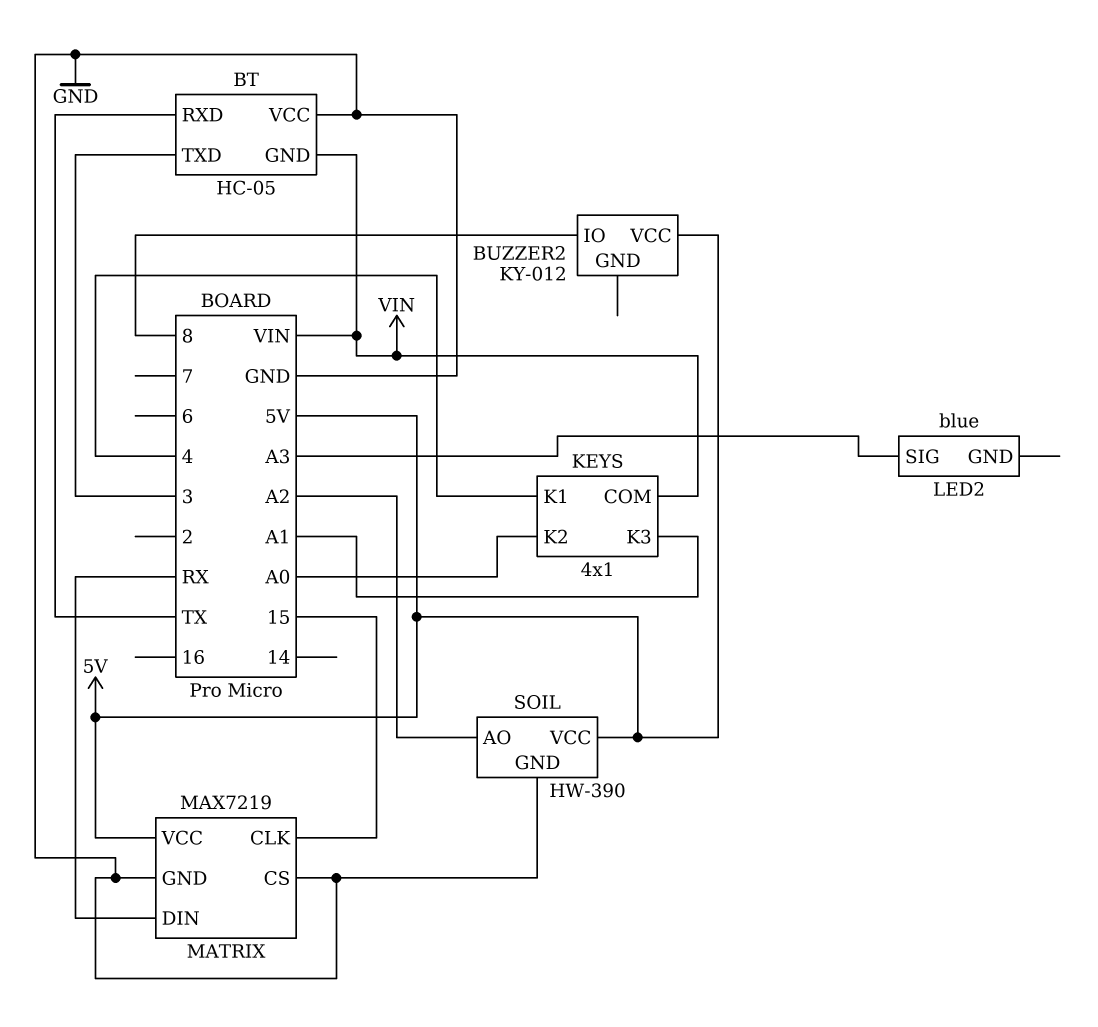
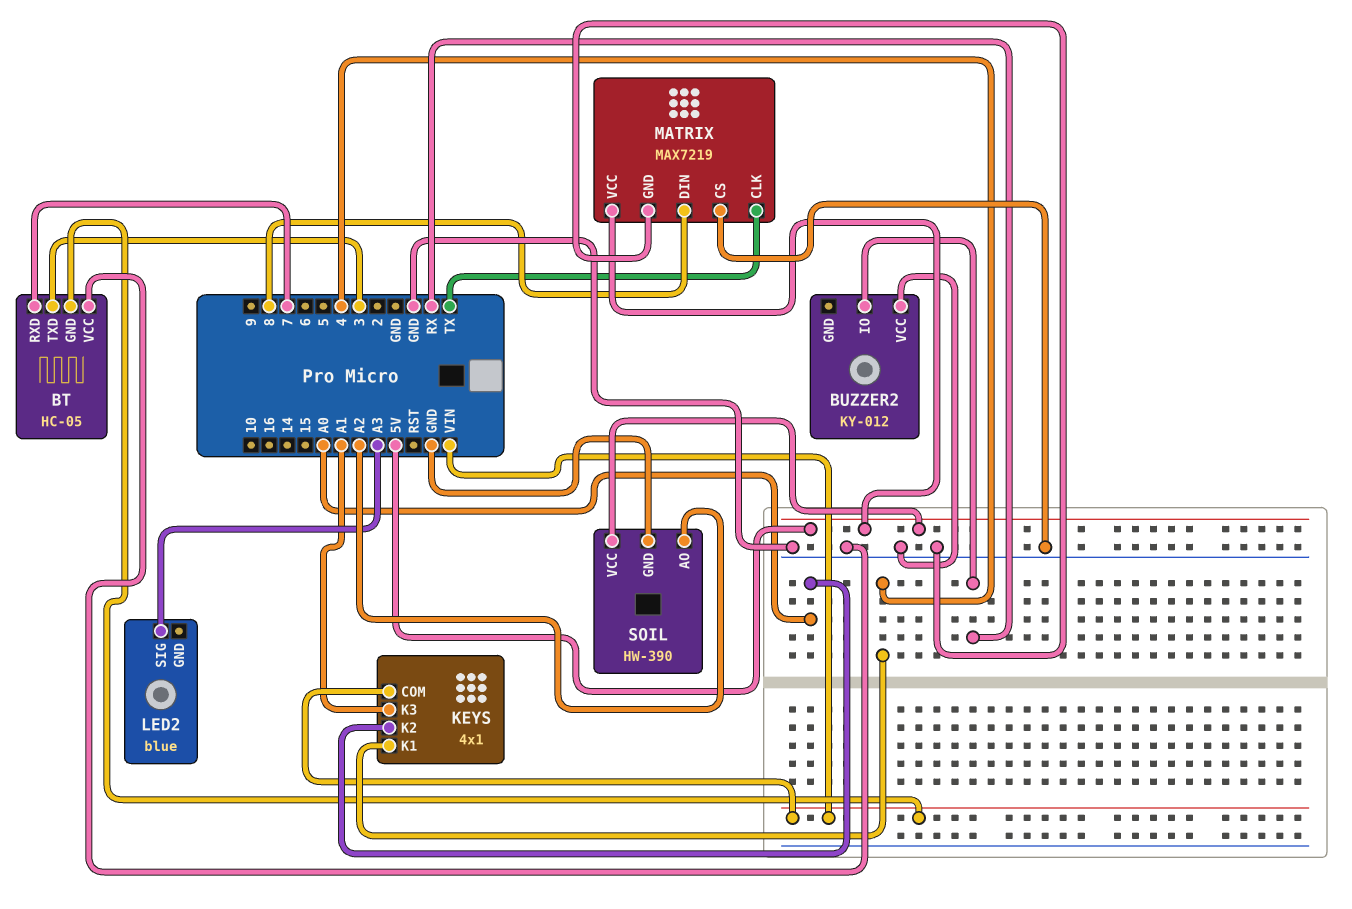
BT pin RXD: TX -> 7
BUZZER2 pin IO: 8 -> RX
BUZZER2 pin VCC: 5V -> GND
MATRIX pin CLK: 15 -> TX
MATRIX pin DIN: RX -> 8

